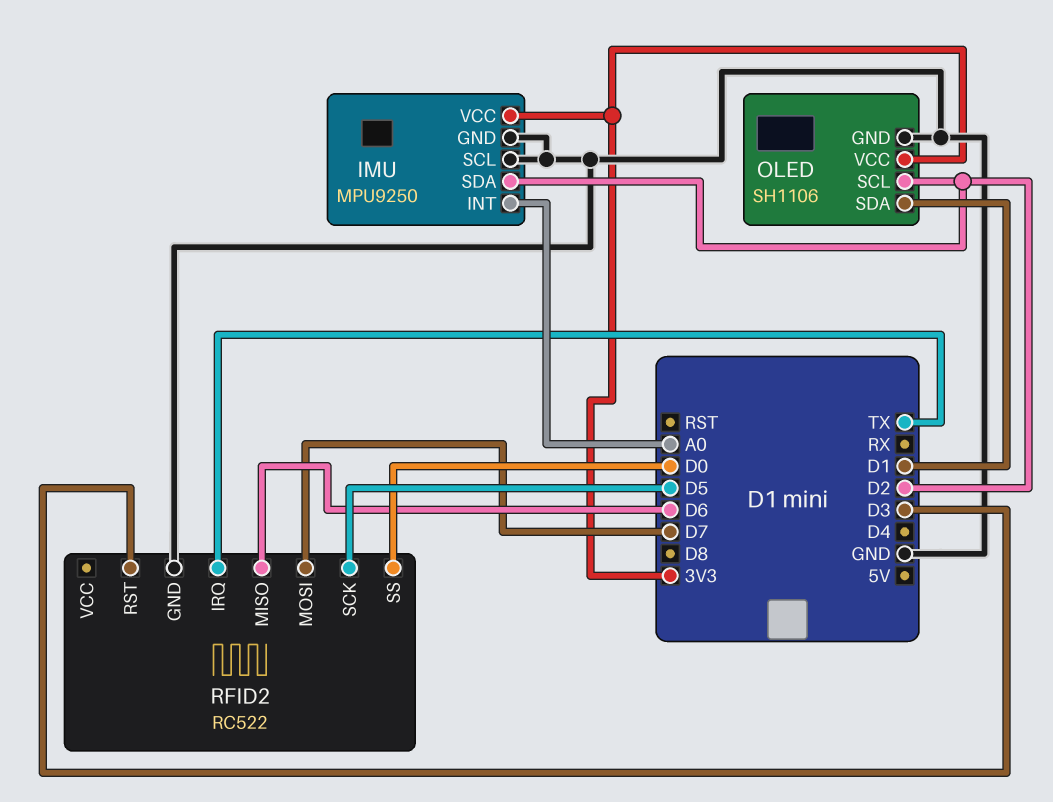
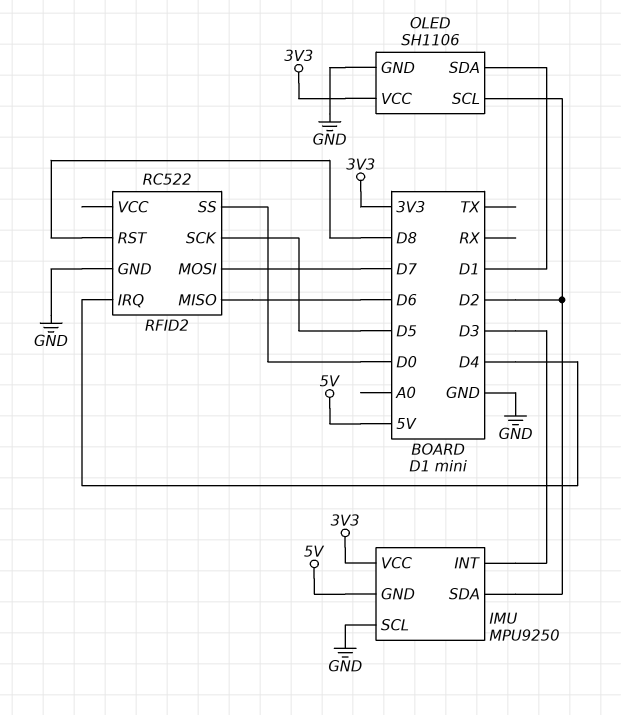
IMU pin GND: GND -> 5V
IMU pin INT: A0 -> D3
RFID2 pin IRQ: TX -> D4
RFID2 pin RST: D3 -> D8

